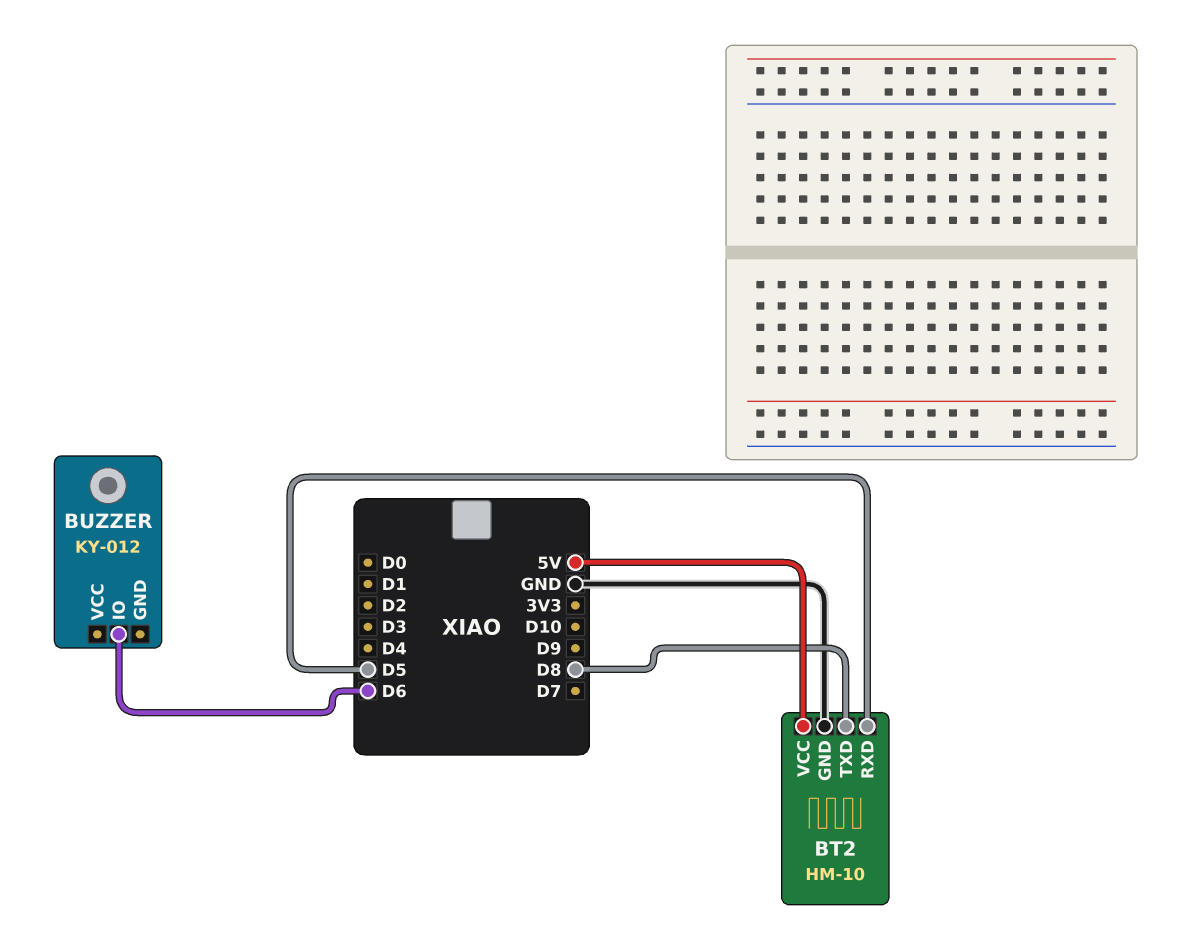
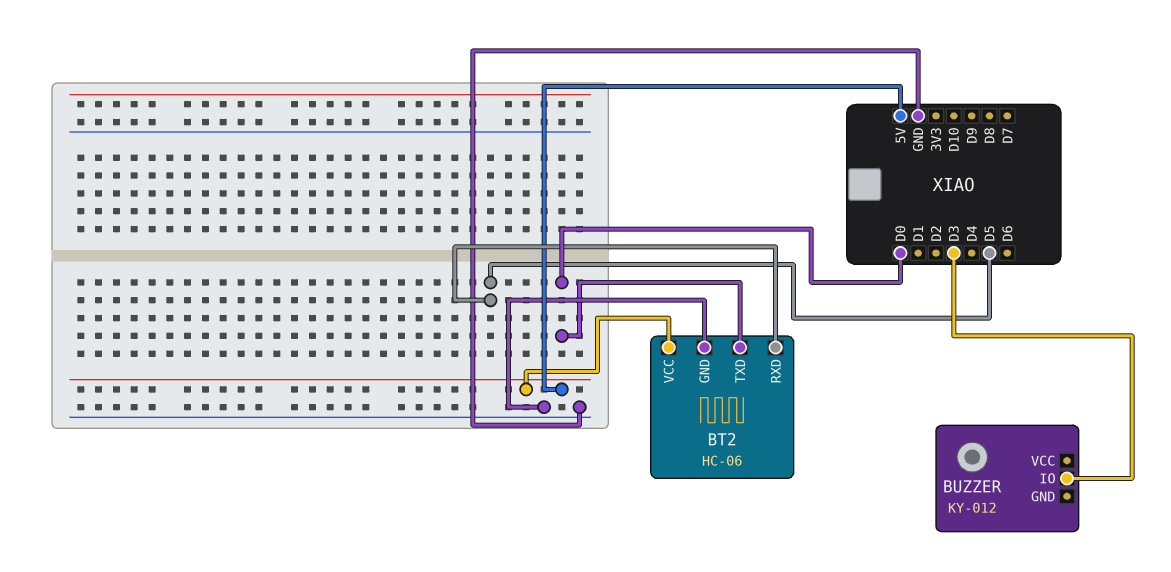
BT2: HM-10 -> HC-06
BT2 pin TXD: D8 -> D0
BUZZER pin IO: D6 -> D3

